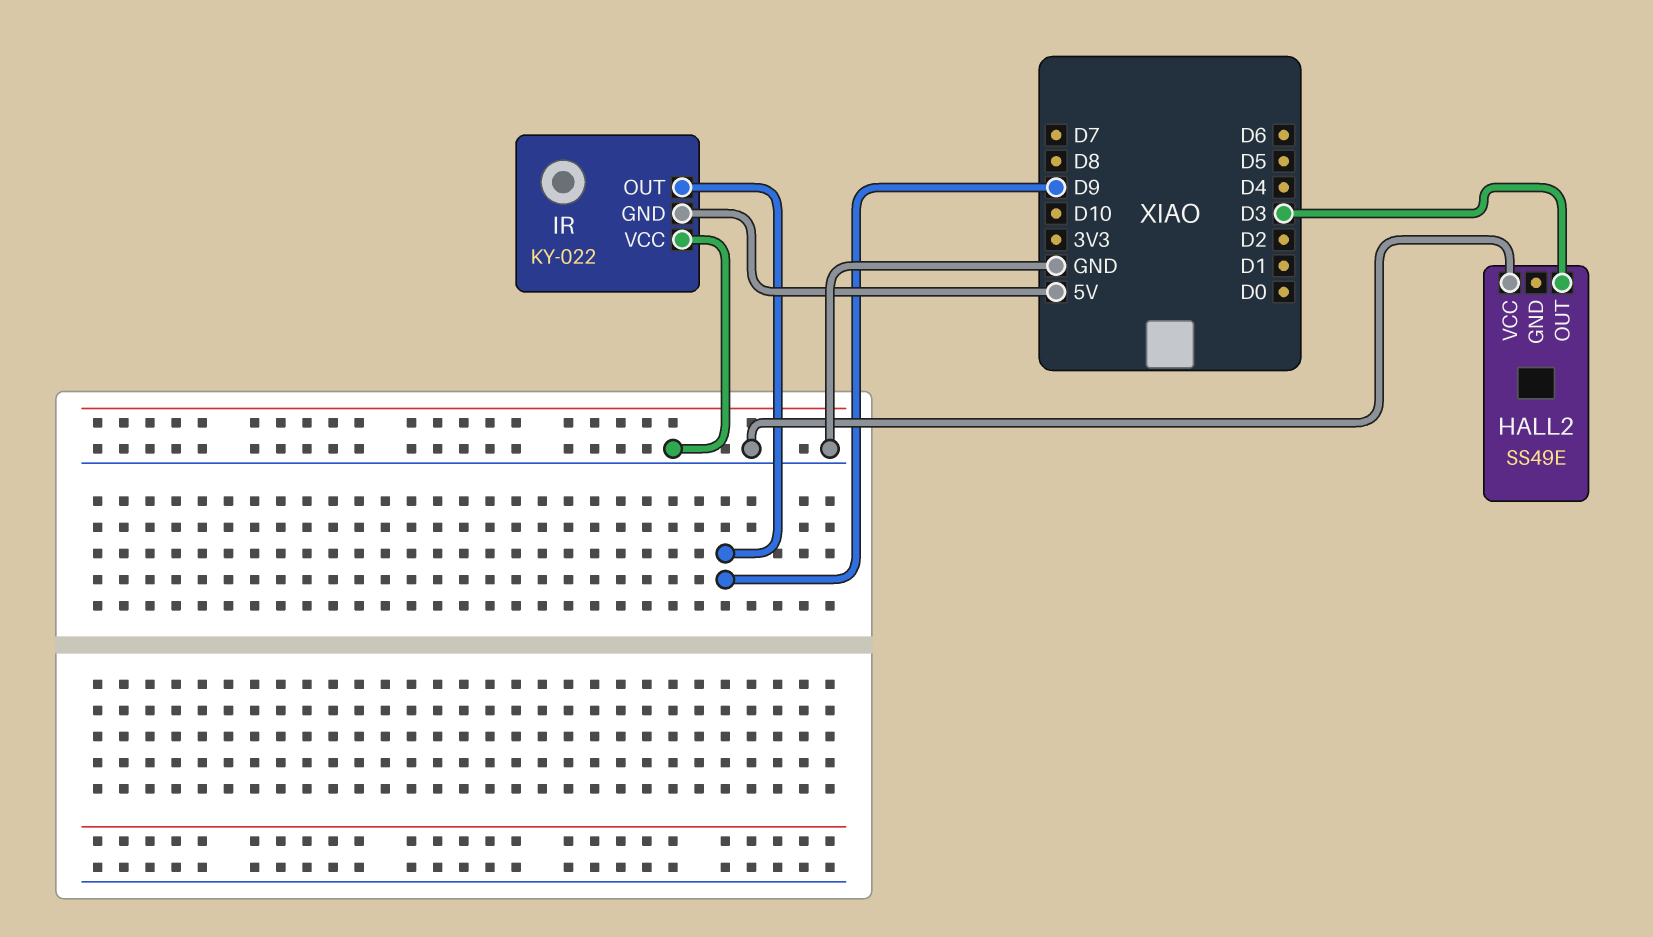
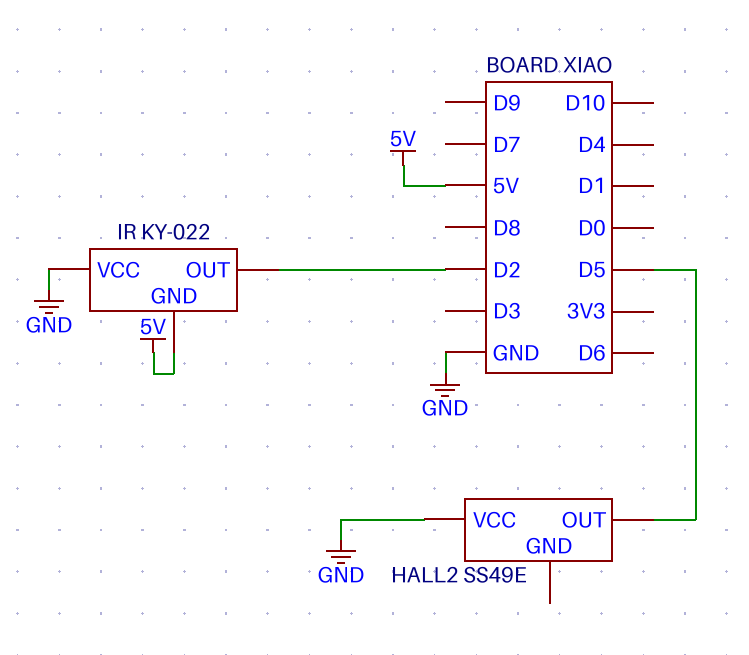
HALL2 pin OUT: D3 -> D5
IR pin OUT: D9 -> D2

